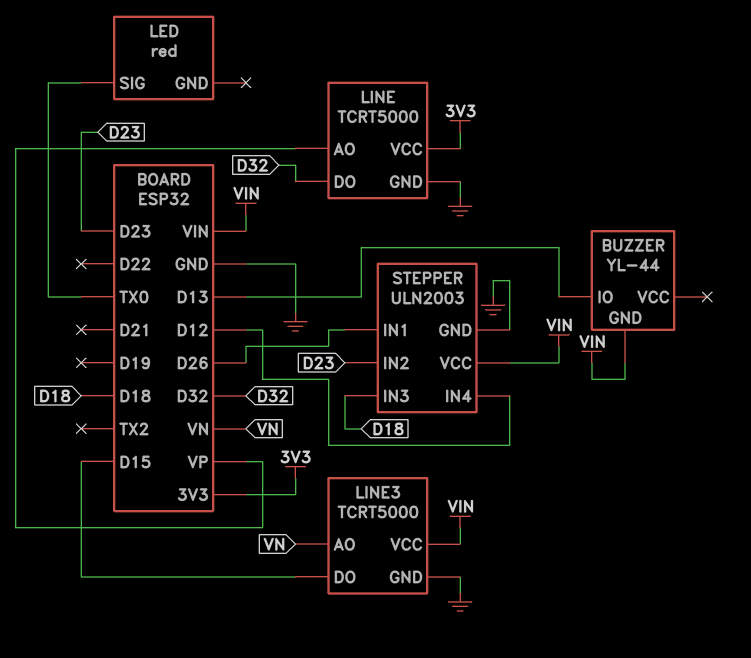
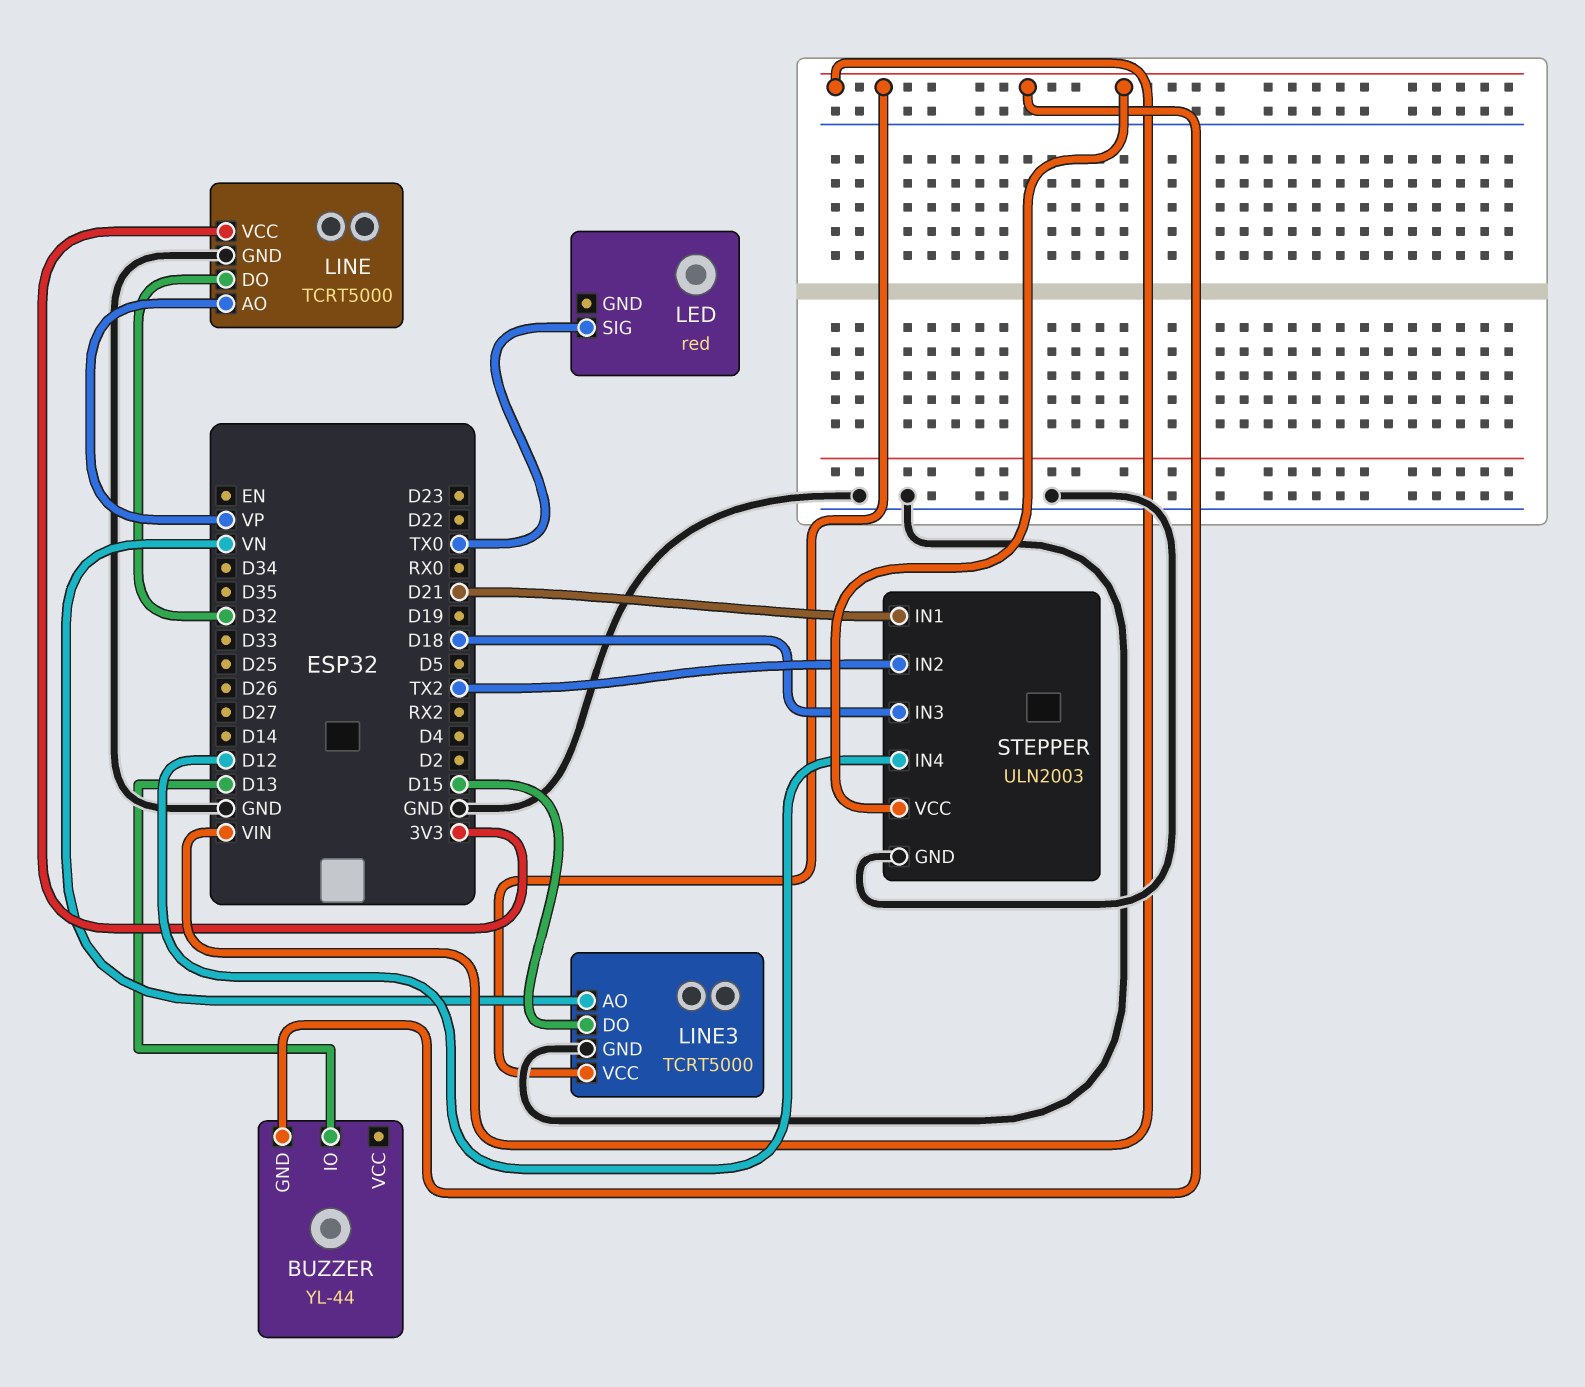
STEPPER pin IN1: D26 -> D21
STEPPER pin IN2: D23 -> TX2

